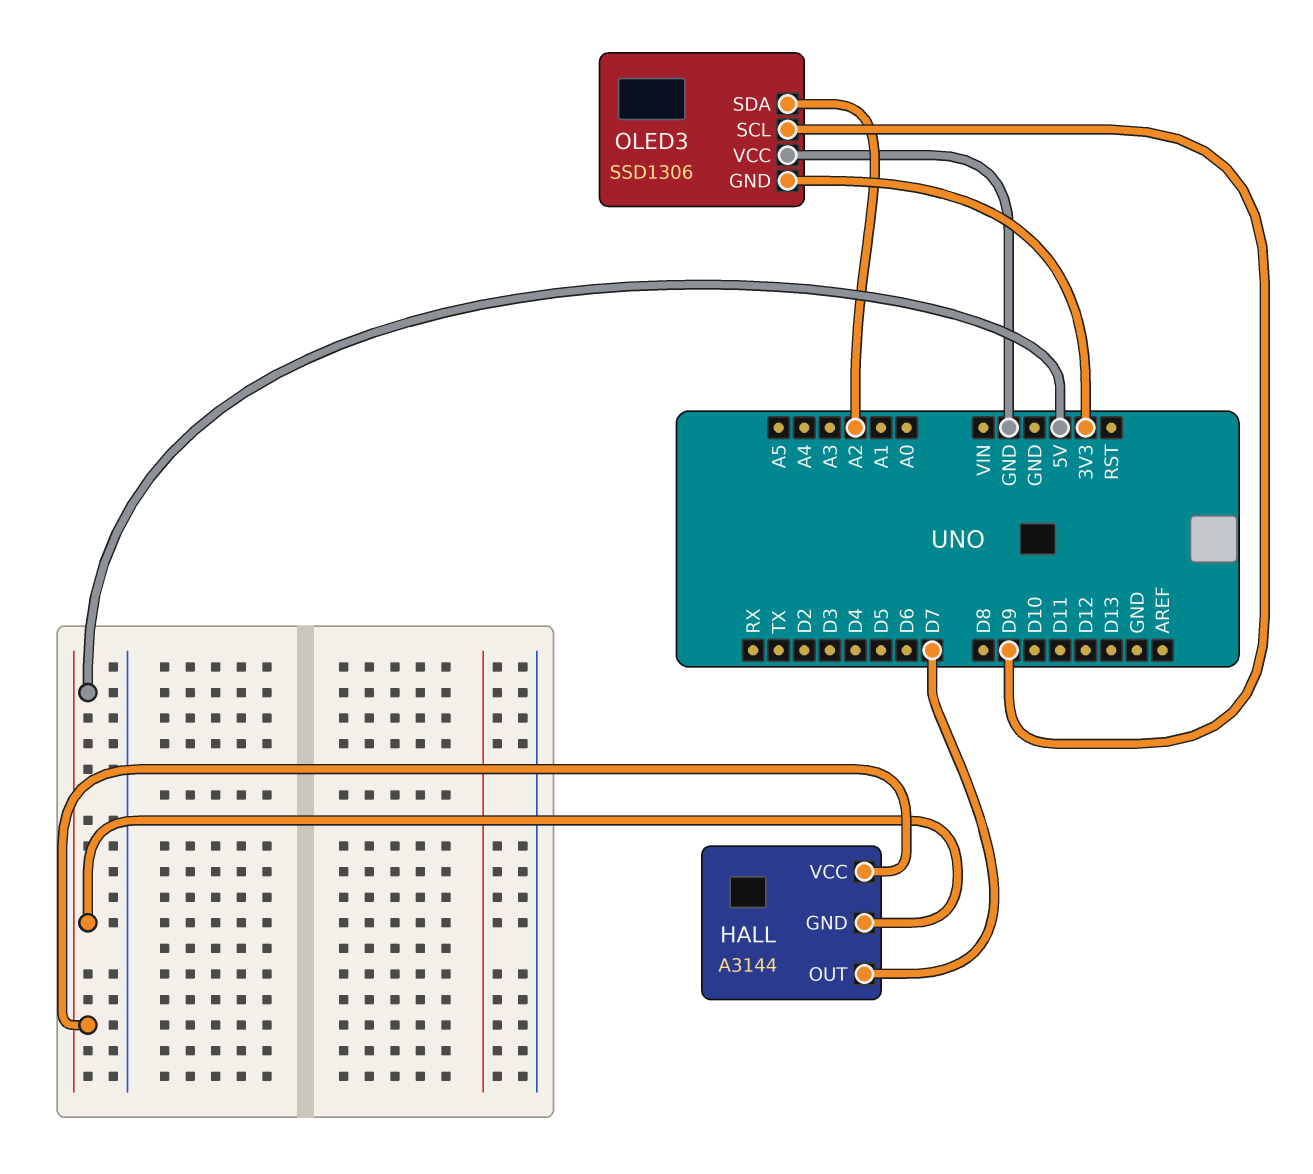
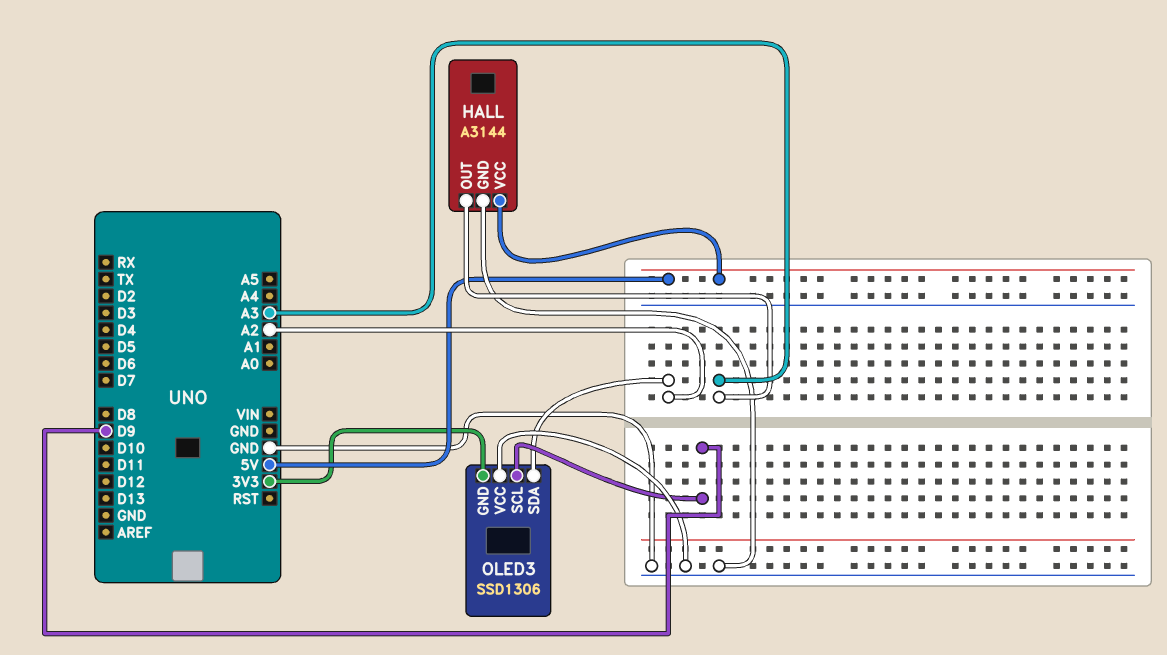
HALL pin GND: 5V -> GND
HALL pin OUT: D7 -> A3

